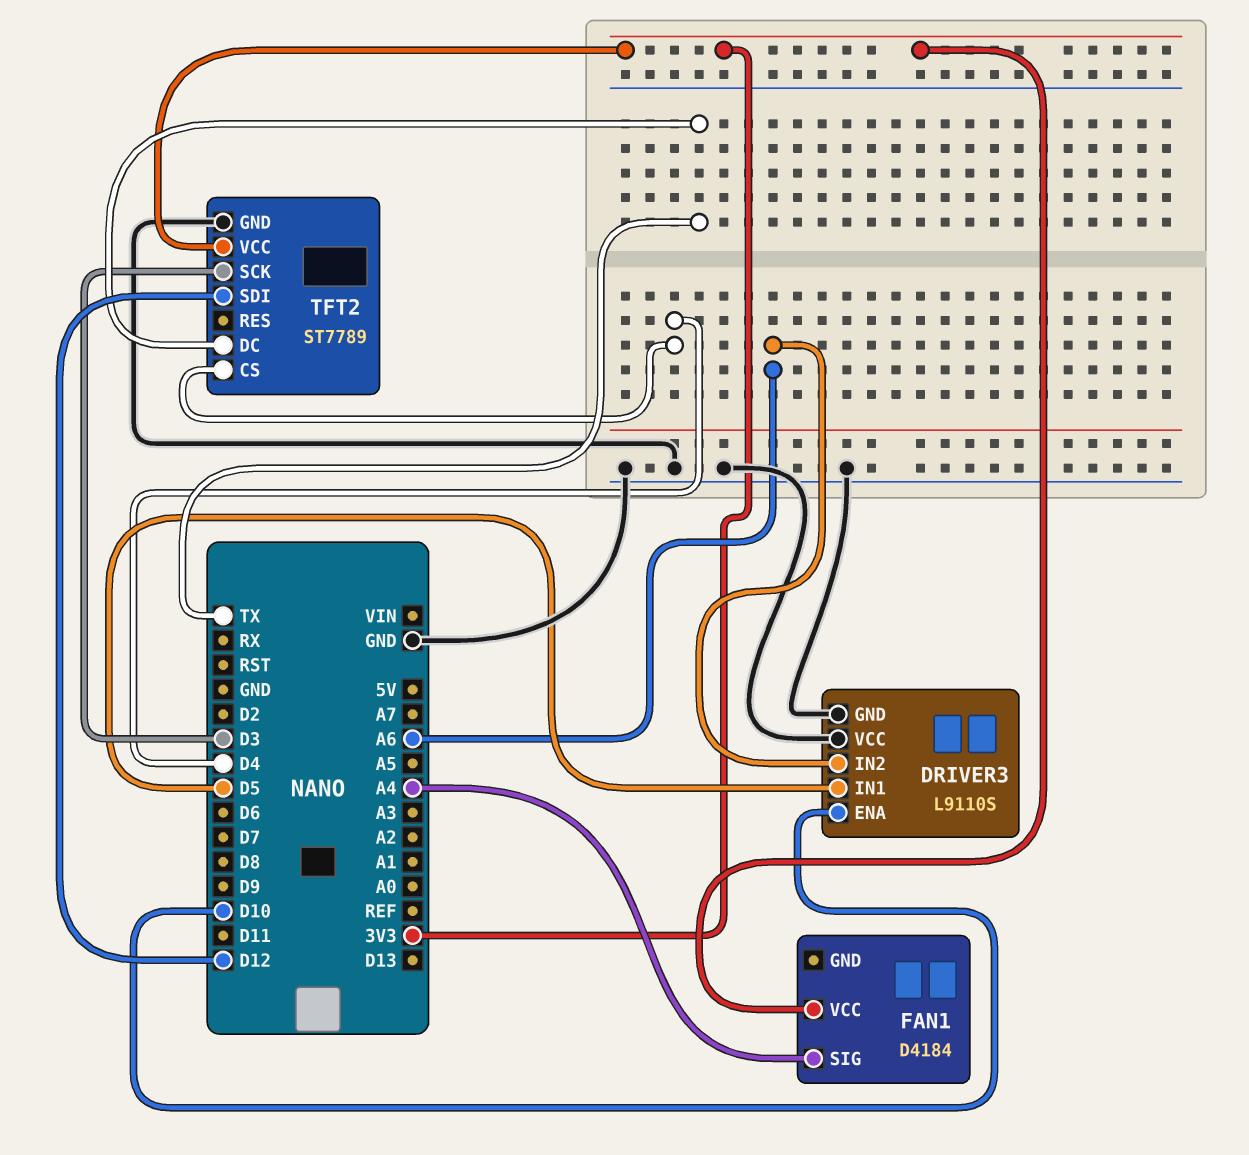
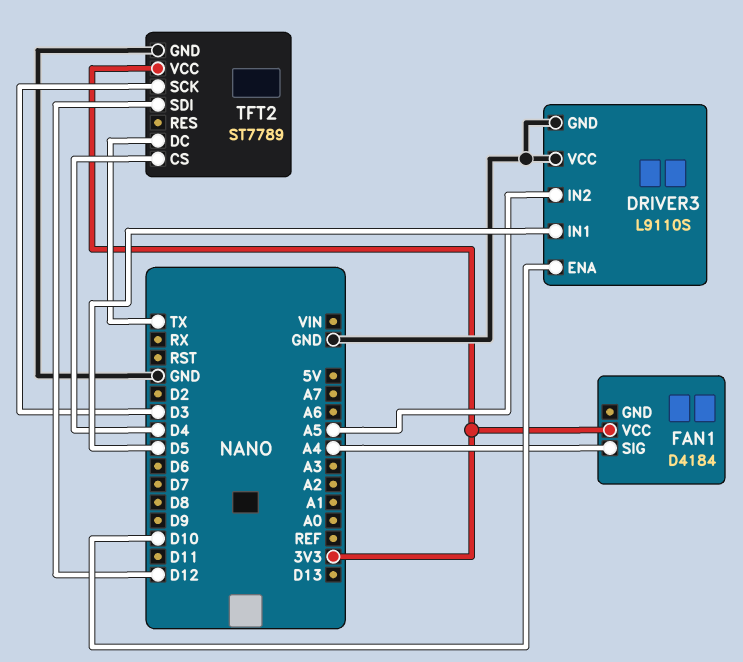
DRIVER3 pin IN2: A6 -> A5

